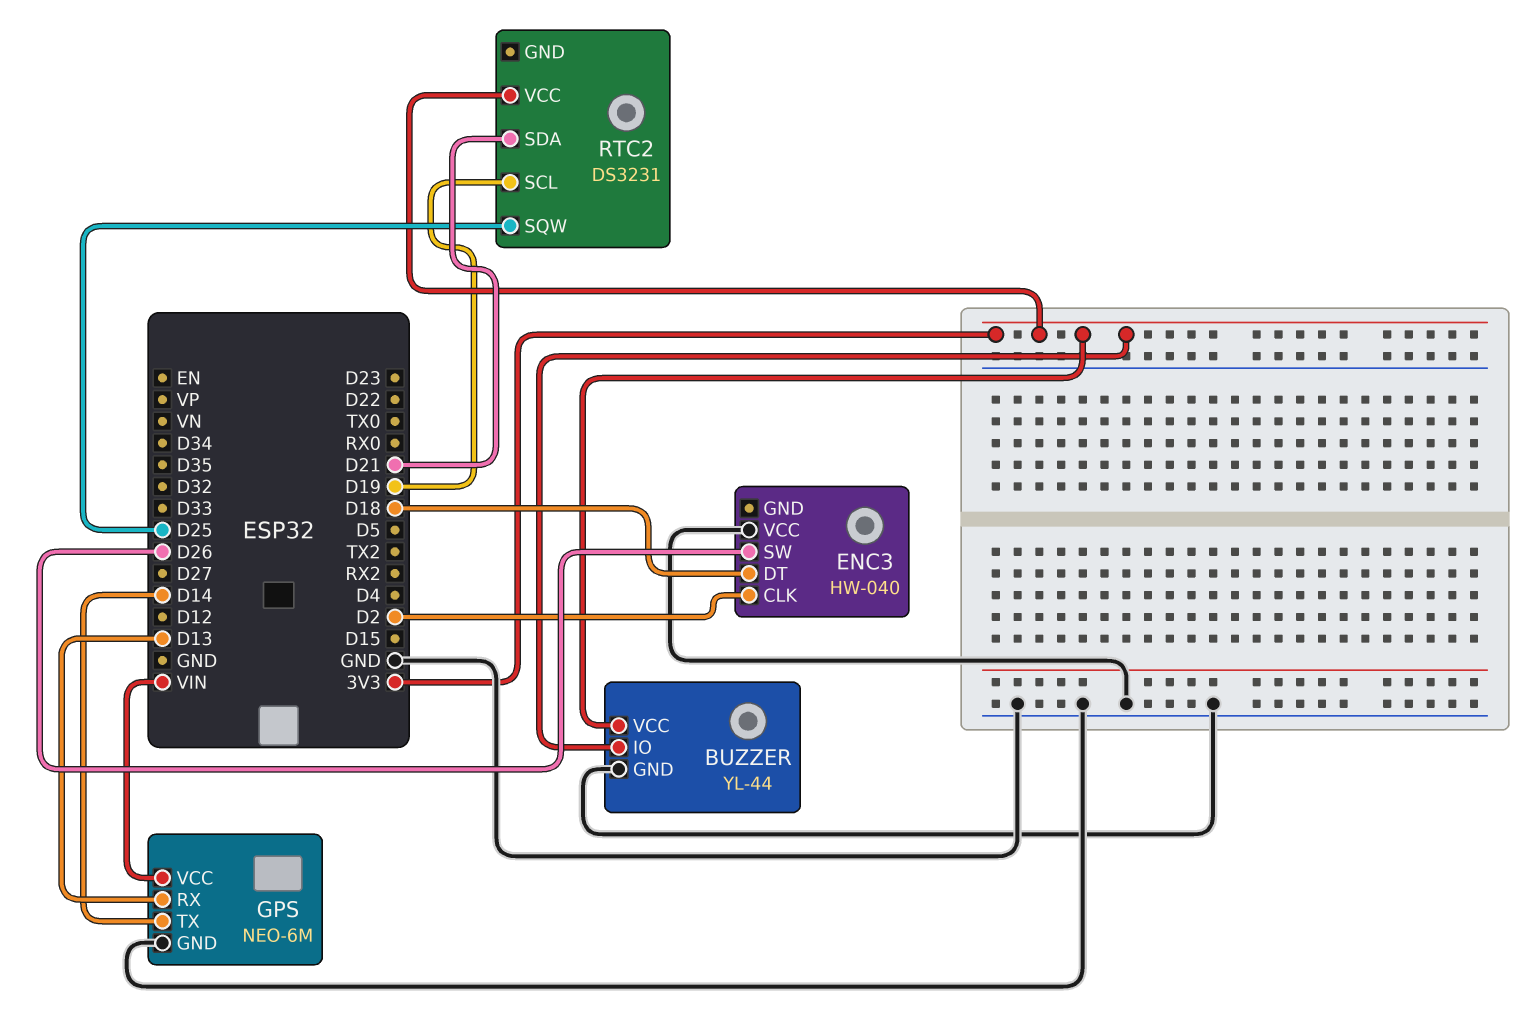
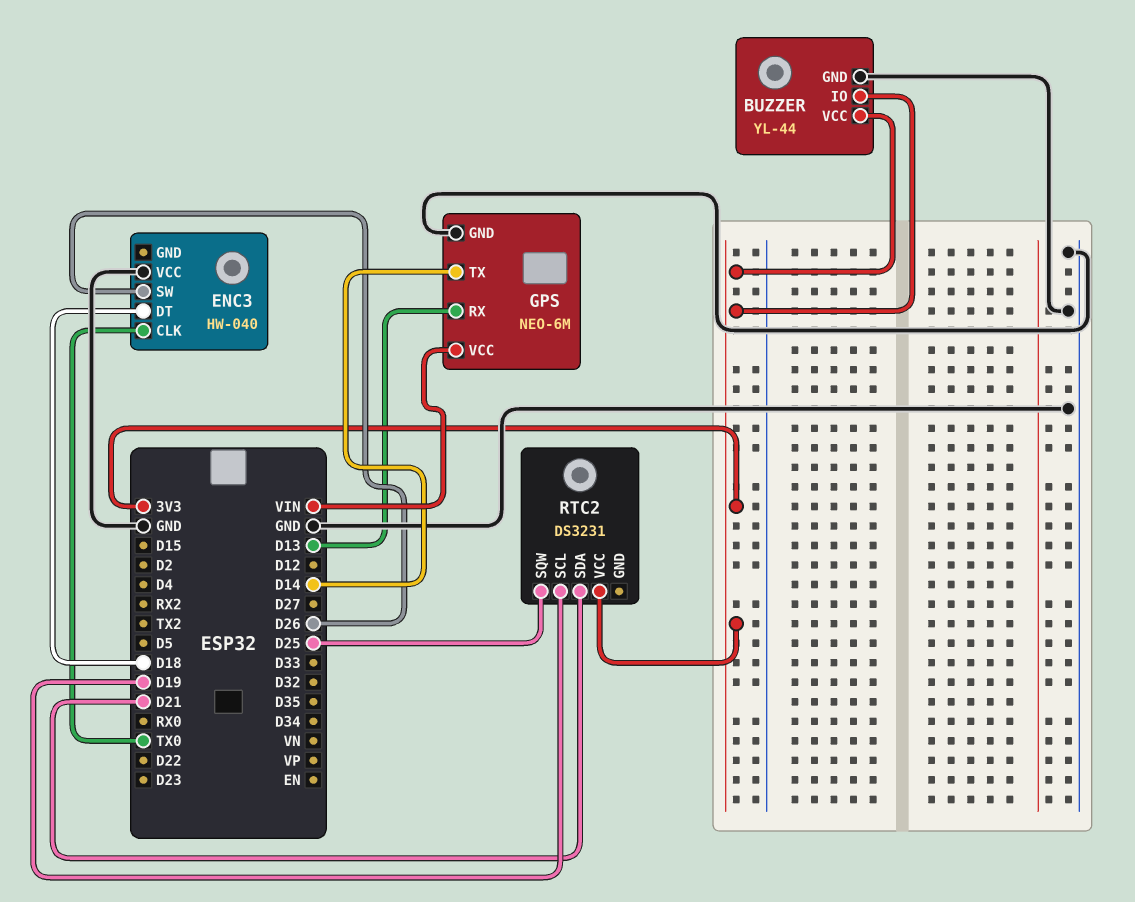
ENC3 pin CLK: D2 -> TX0

